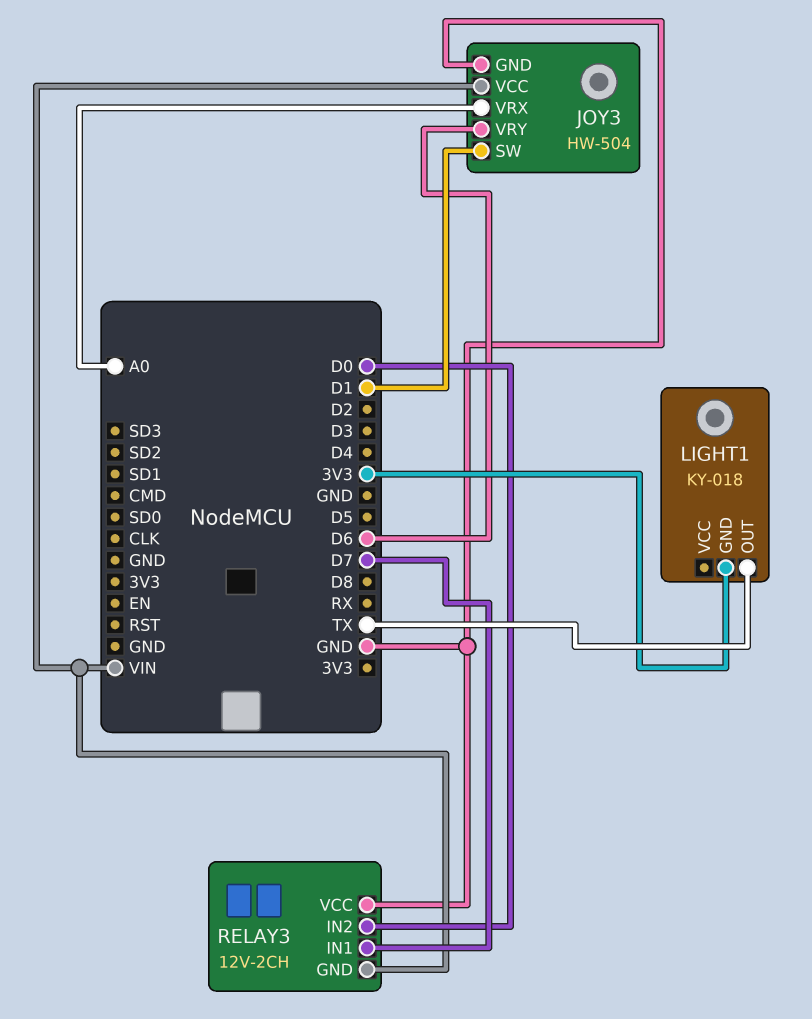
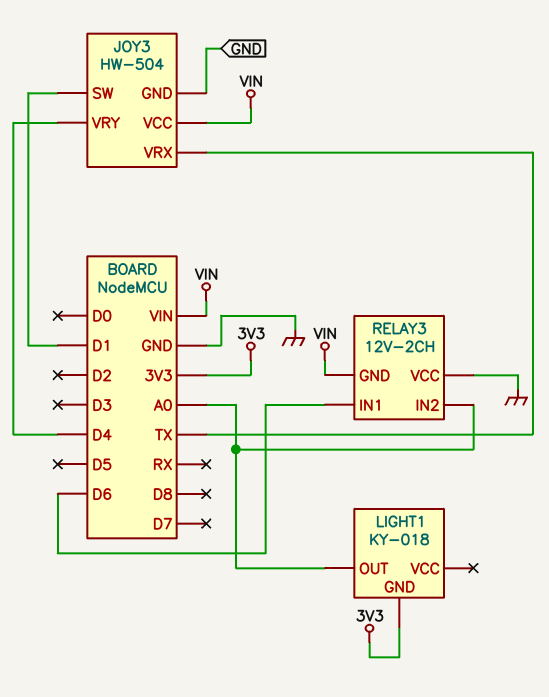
JOY3 pin VRX: A0 -> TX
JOY3 pin VRY: D6 -> D4
LIGHT1 pin OUT: TX -> A0
RELAY3 pin IN1: D7 -> D6
RELAY3 pin IN2: D0 -> A0

